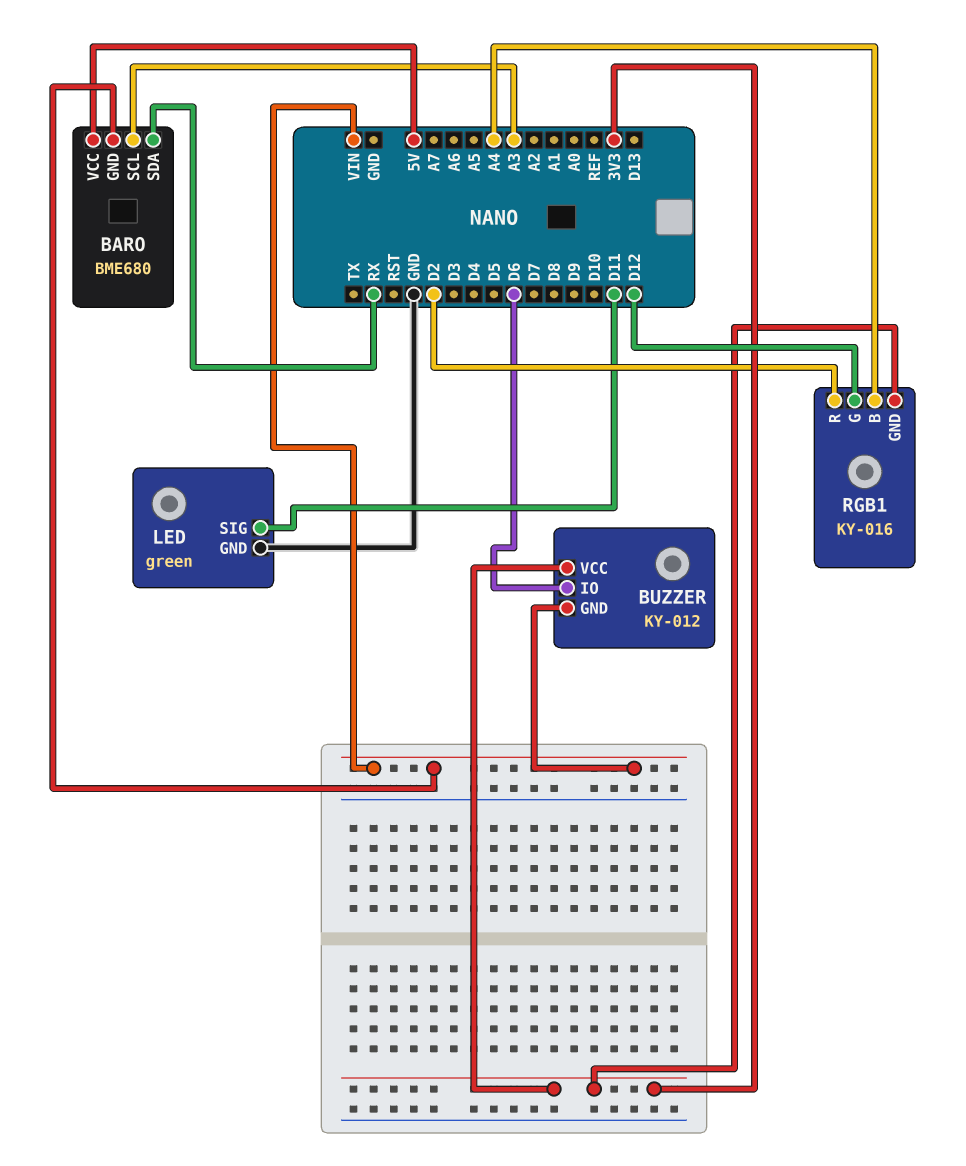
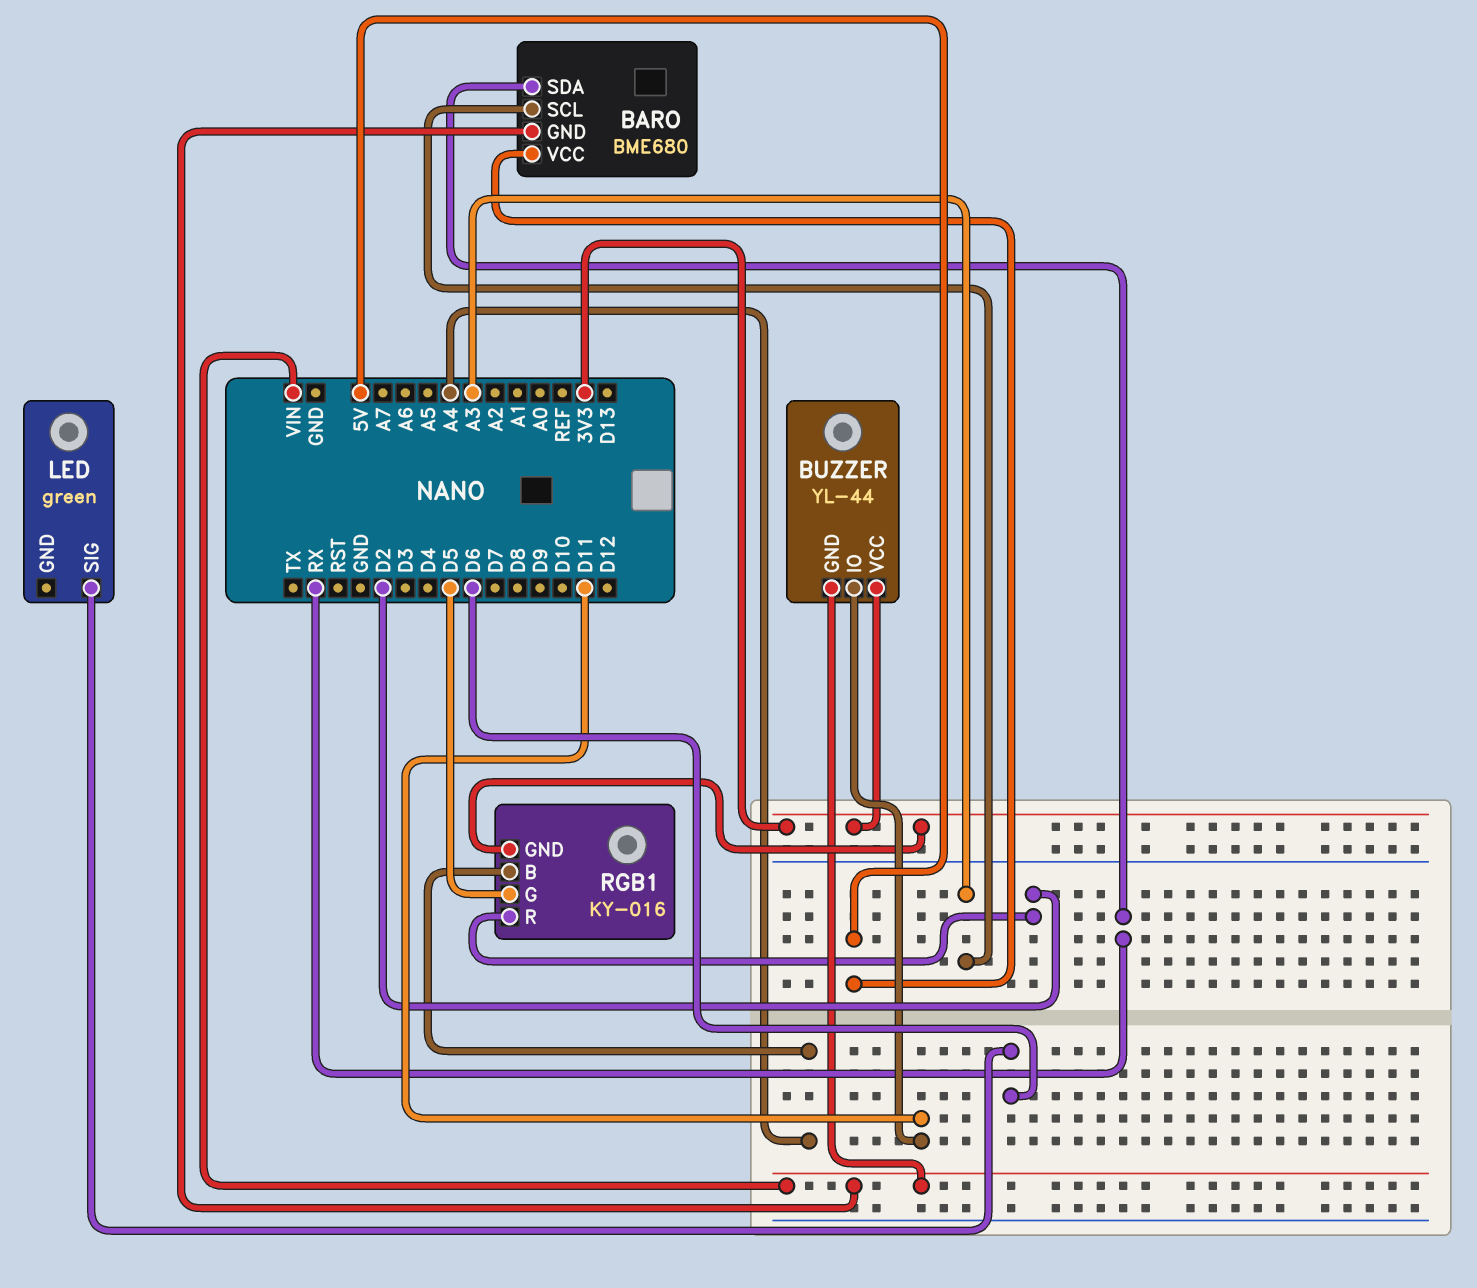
BUZZER: KY-012 -> YL-44
BUZZER pin IO: D6 -> D11
LED pin GND: GND -> none
LED pin SIG: D11 -> D6
RGB1 pin G: D12 -> D5

